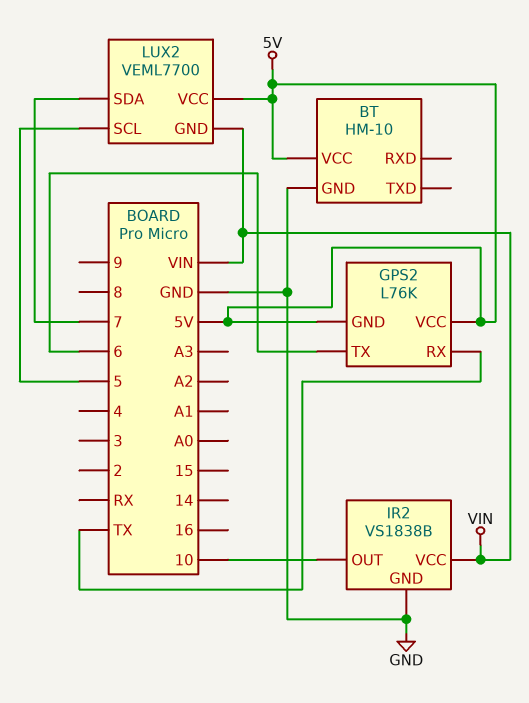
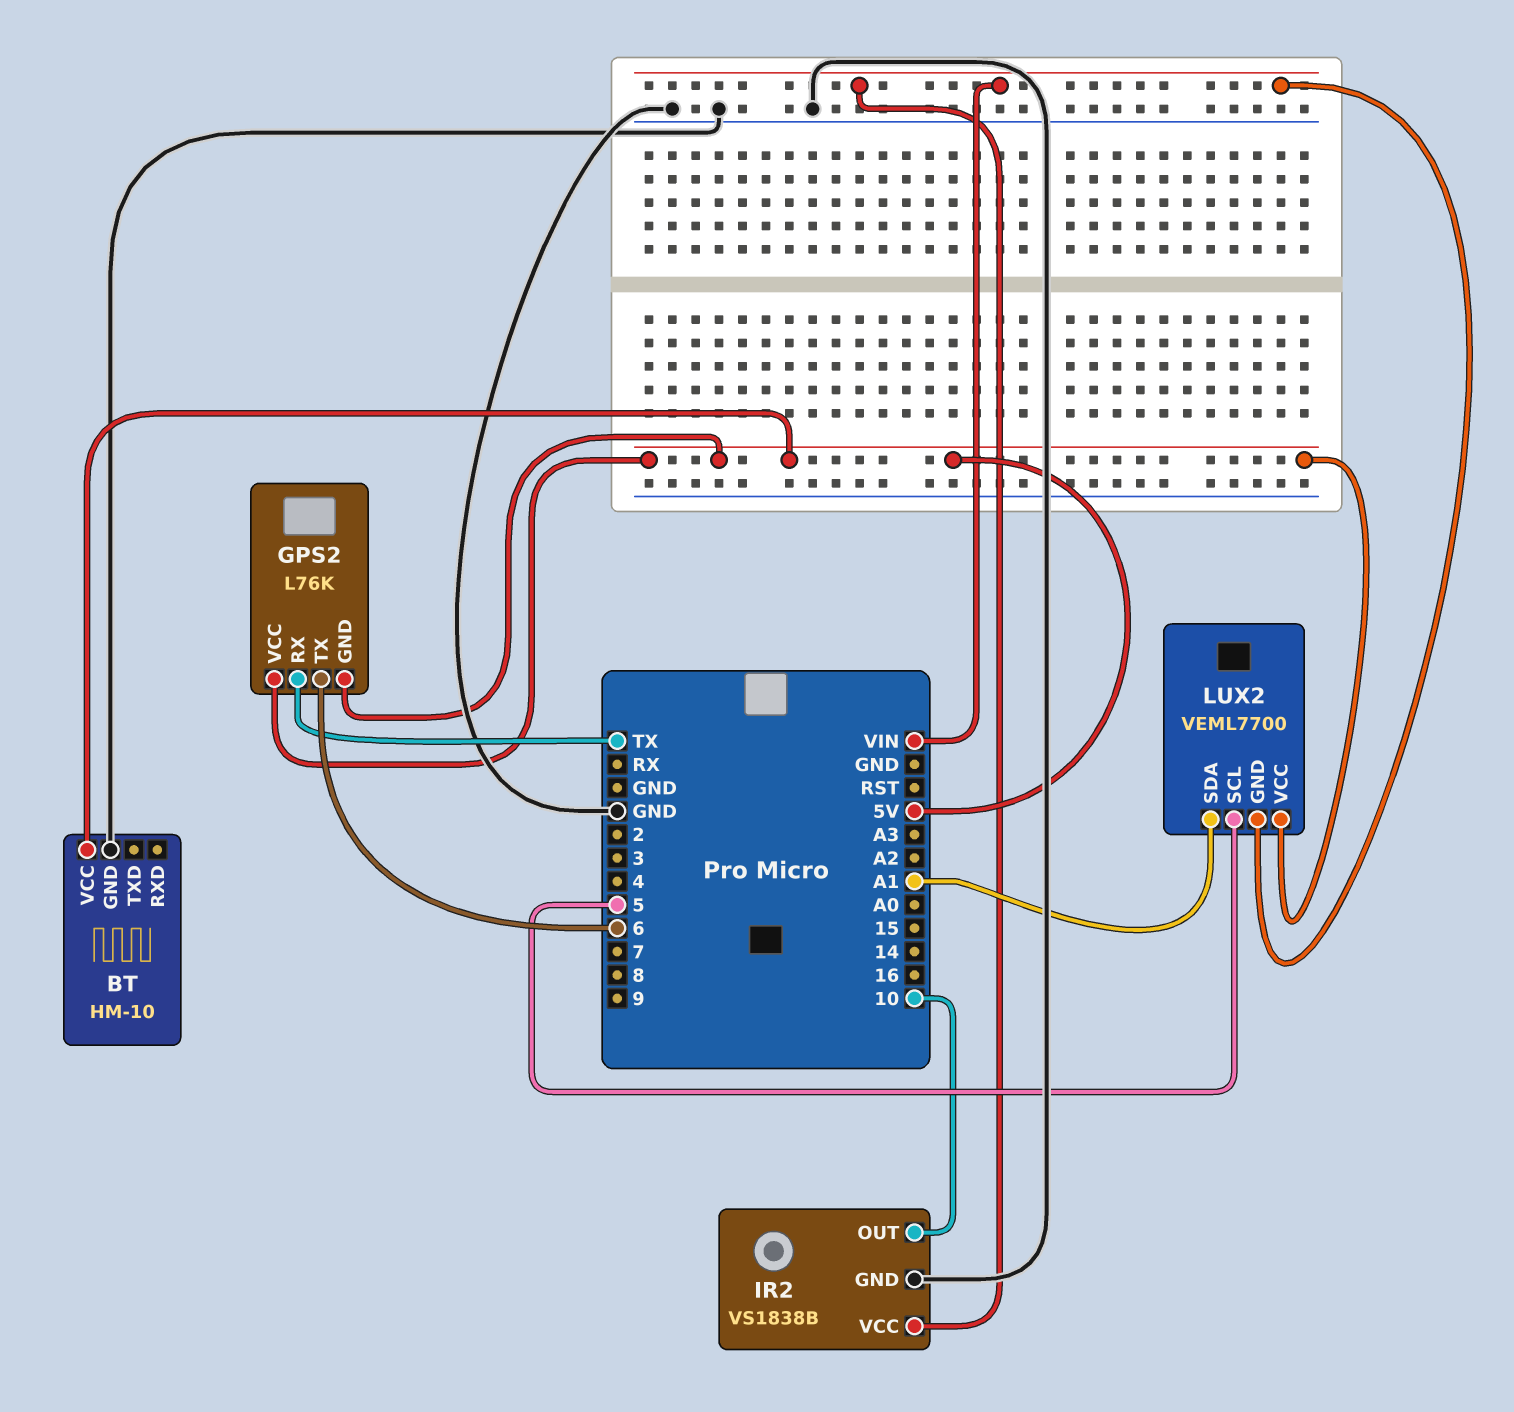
LUX2 pin SDA: 7 -> A1

